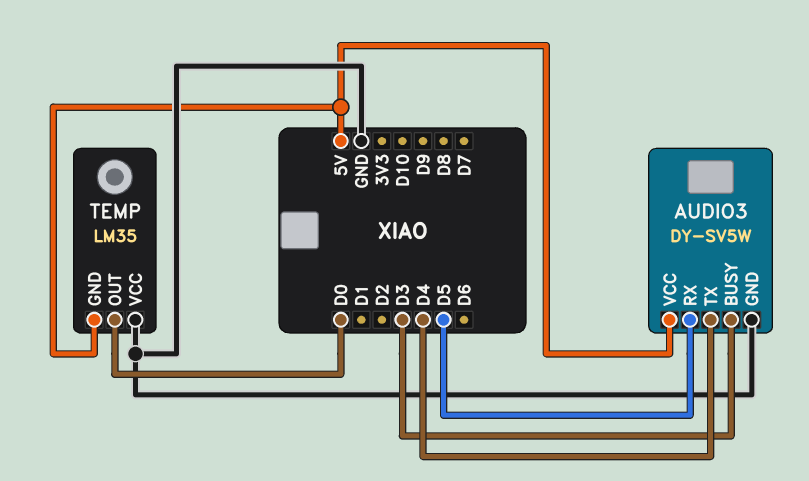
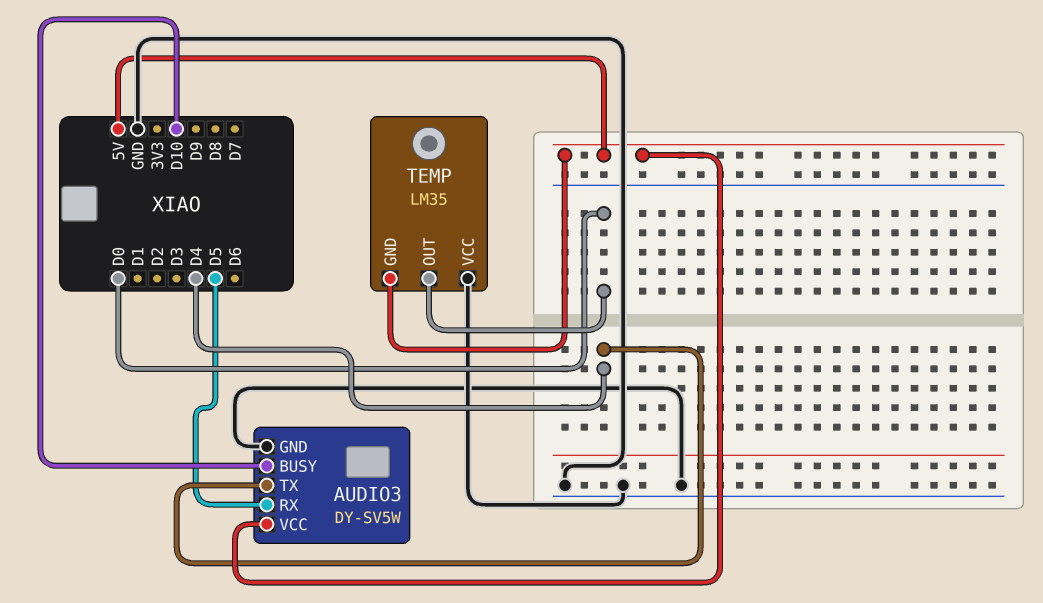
AUDIO3 pin BUSY: D3 -> D10

